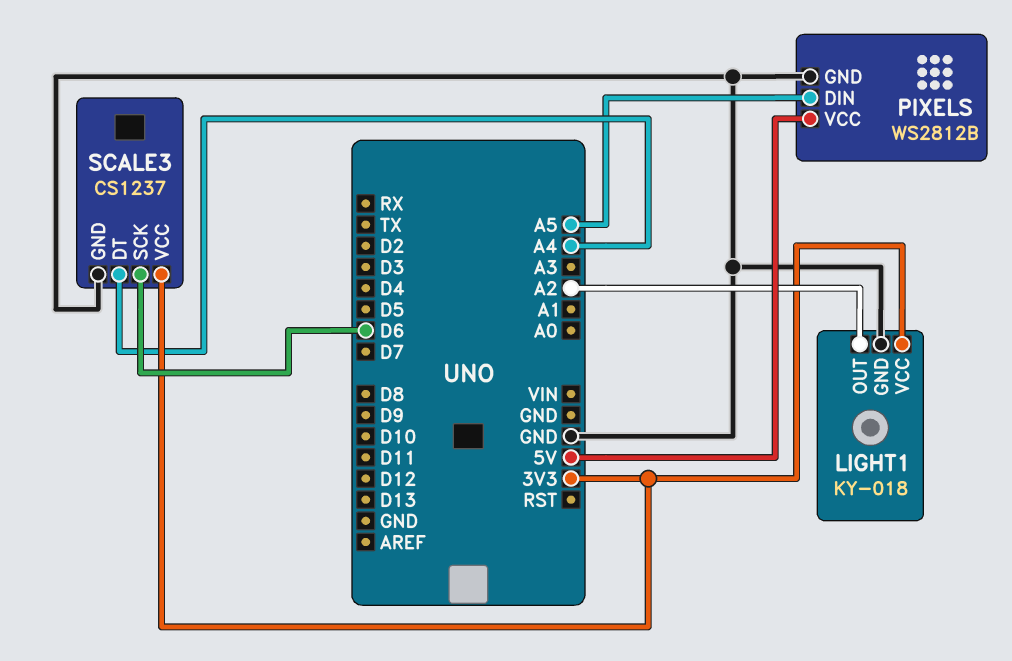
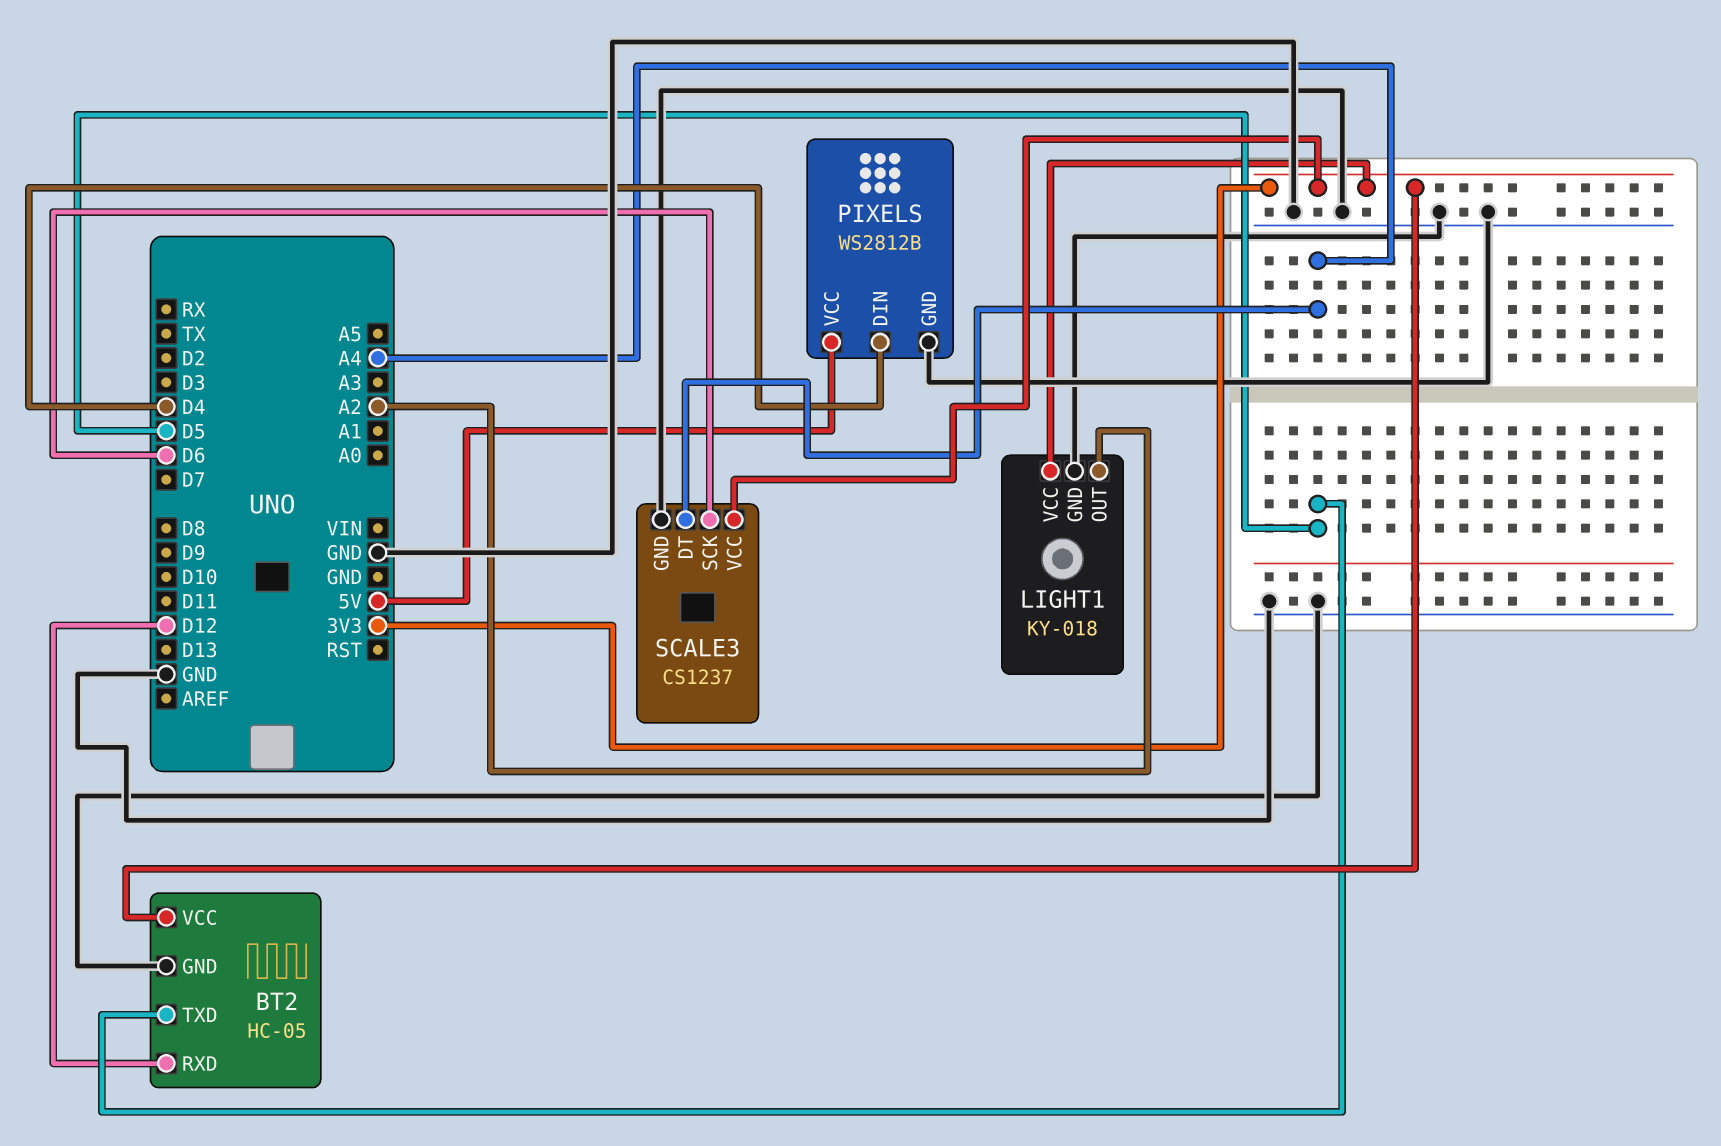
BT2: none -> HC-05
BT2 pin GND: none -> GND
BT2 pin RXD: none -> D12
BT2 pin TXD: none -> D5
BT2 pin VCC: none -> 3V3
PIXELS pin DIN: A5 -> D4

